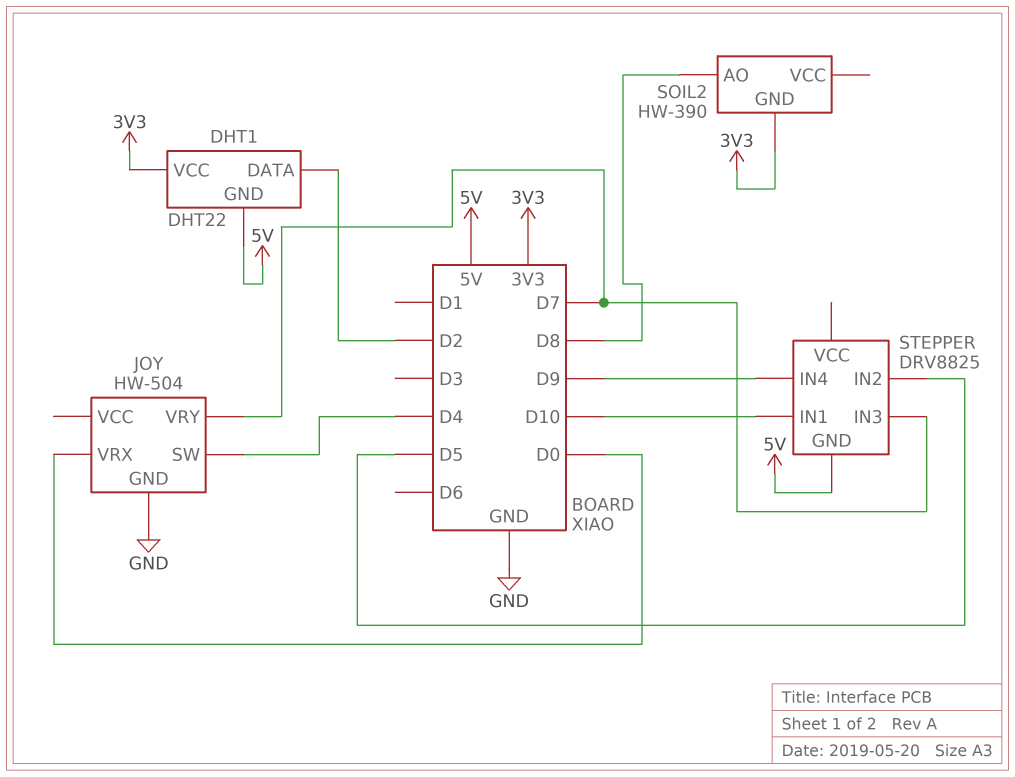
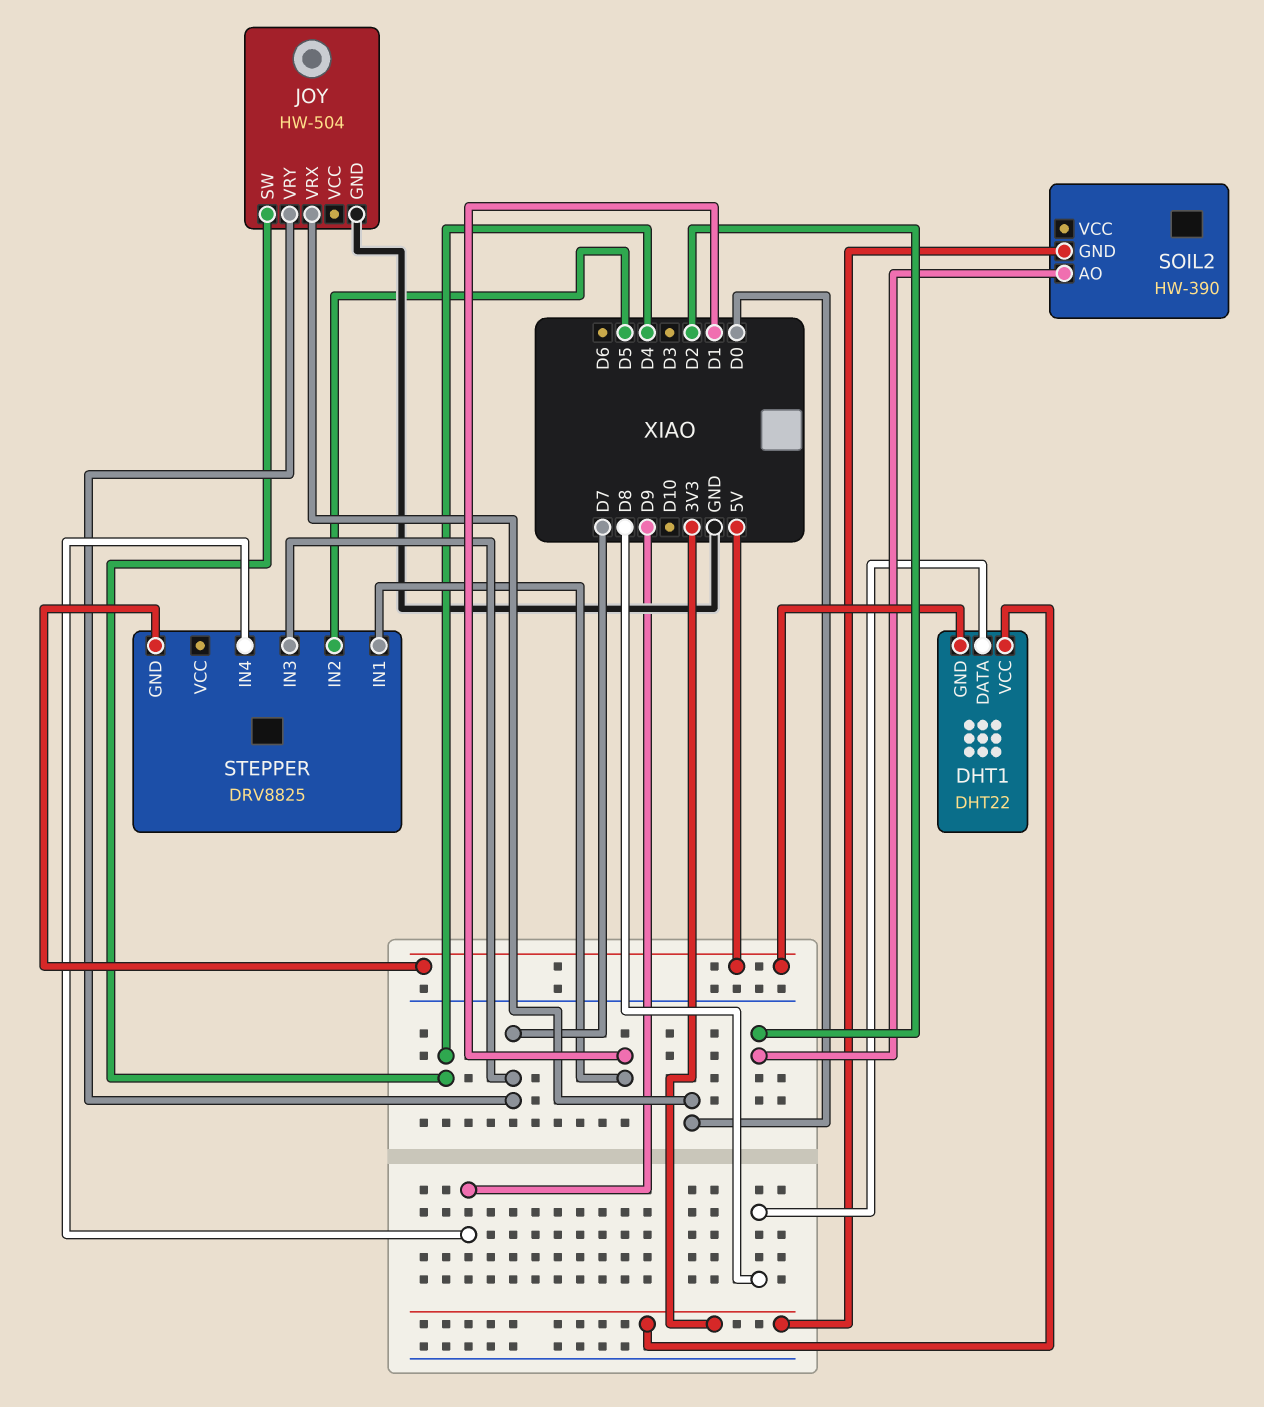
DHT1 pin DATA: D2 -> D8
SOIL2 pin AO: D8 -> D2
STEPPER pin IN1: D10 -> D1

